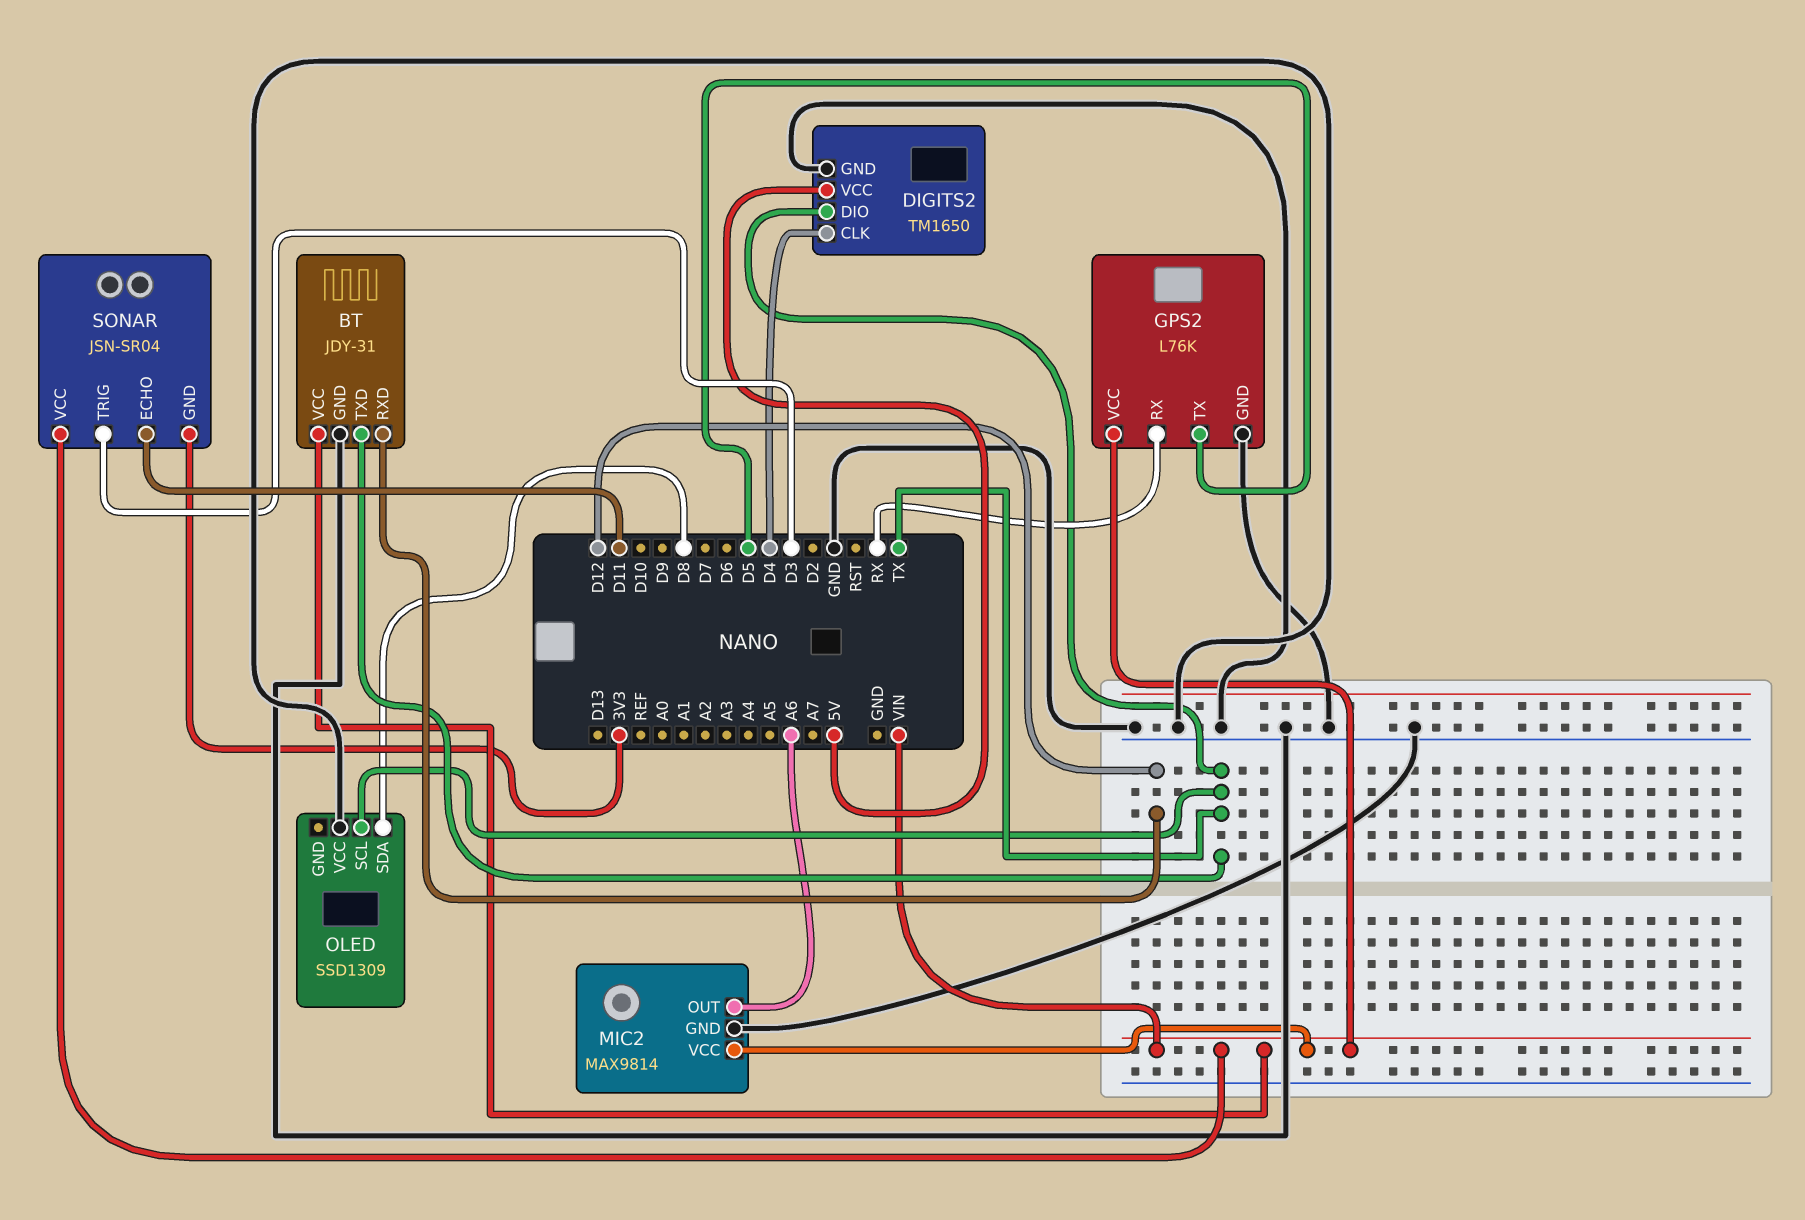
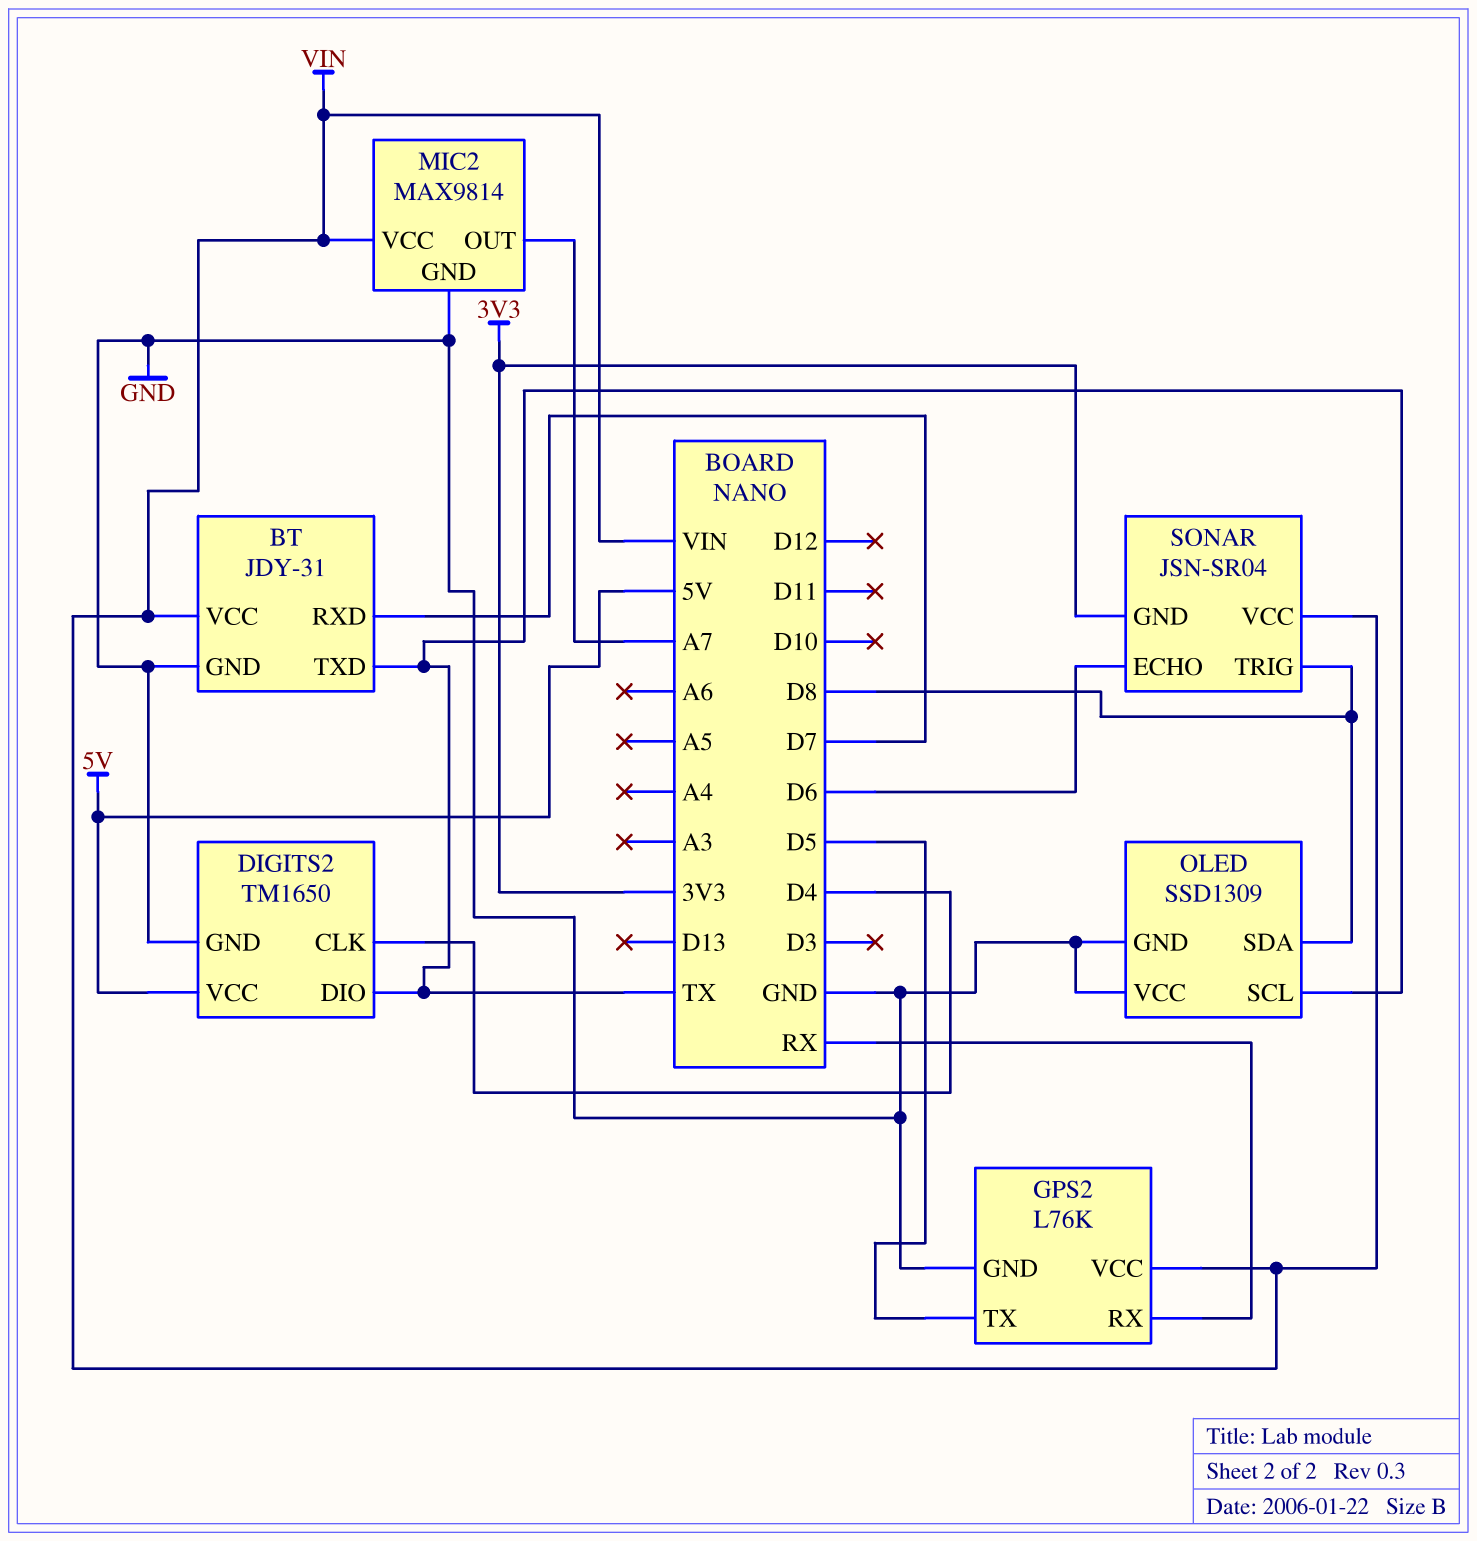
BT pin RXD: D12 -> D7
MIC2 pin OUT: A6 -> A7
OLED pin GND: none -> GND
SONAR pin ECHO: D11 -> D6
SONAR pin TRIG: D3 -> D8

